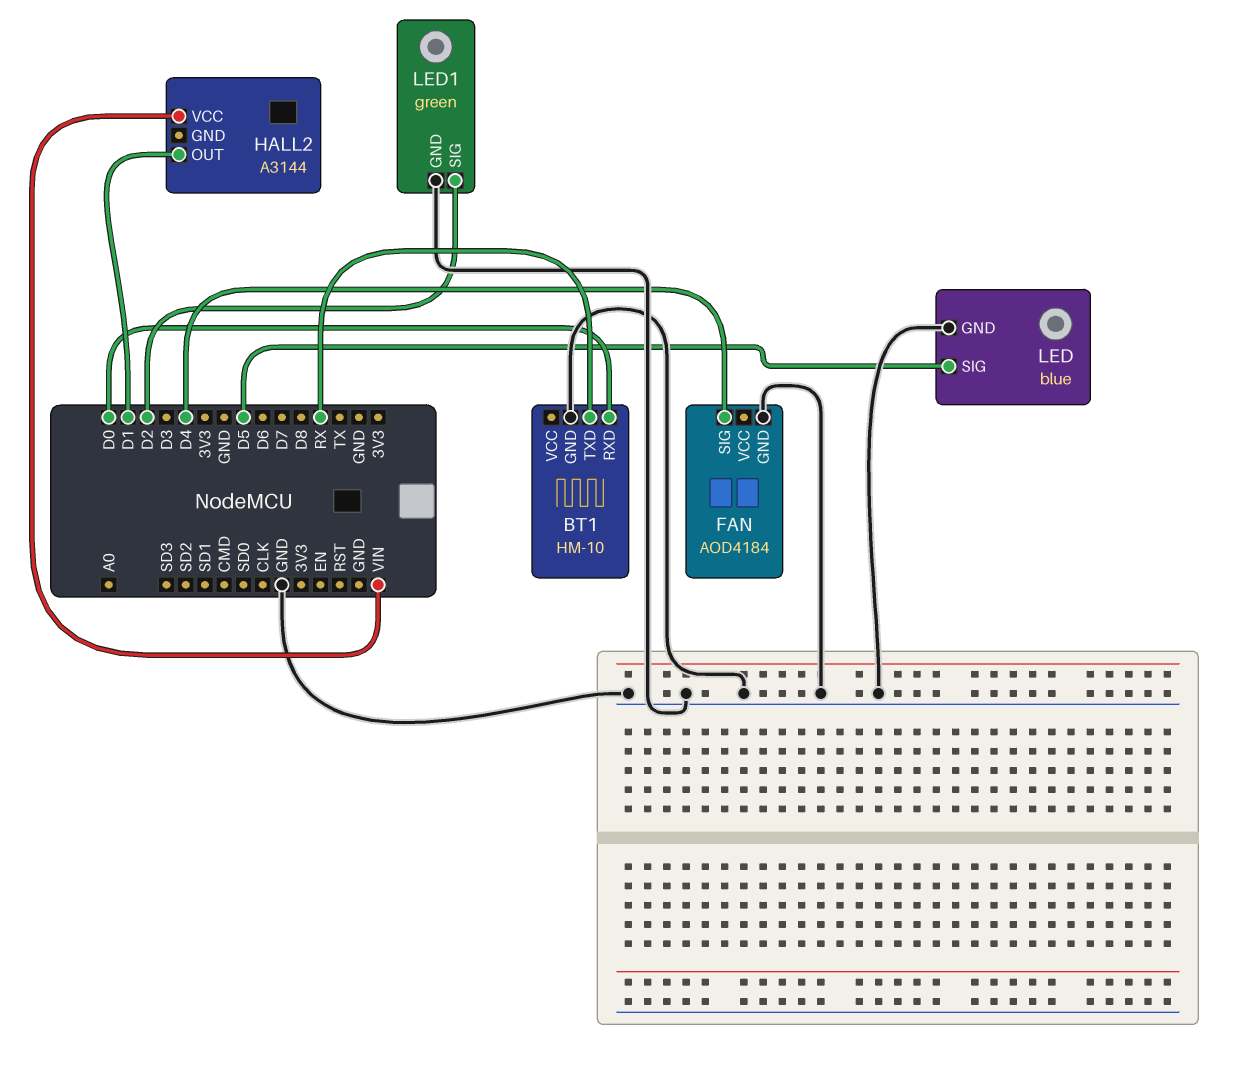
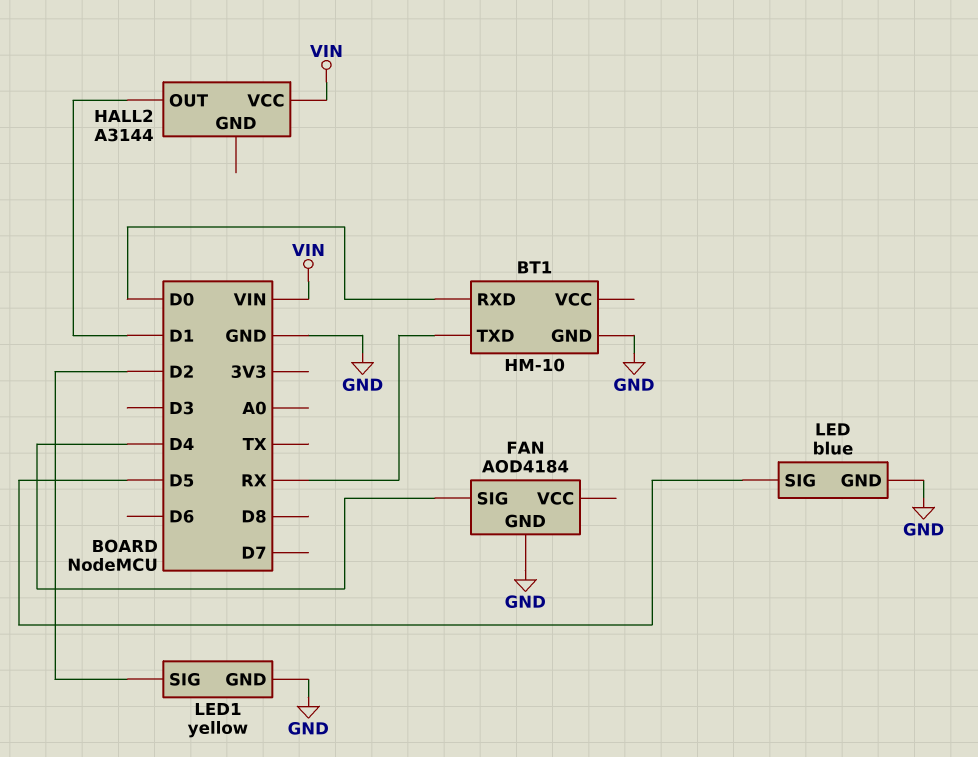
LED1: green -> yellow

